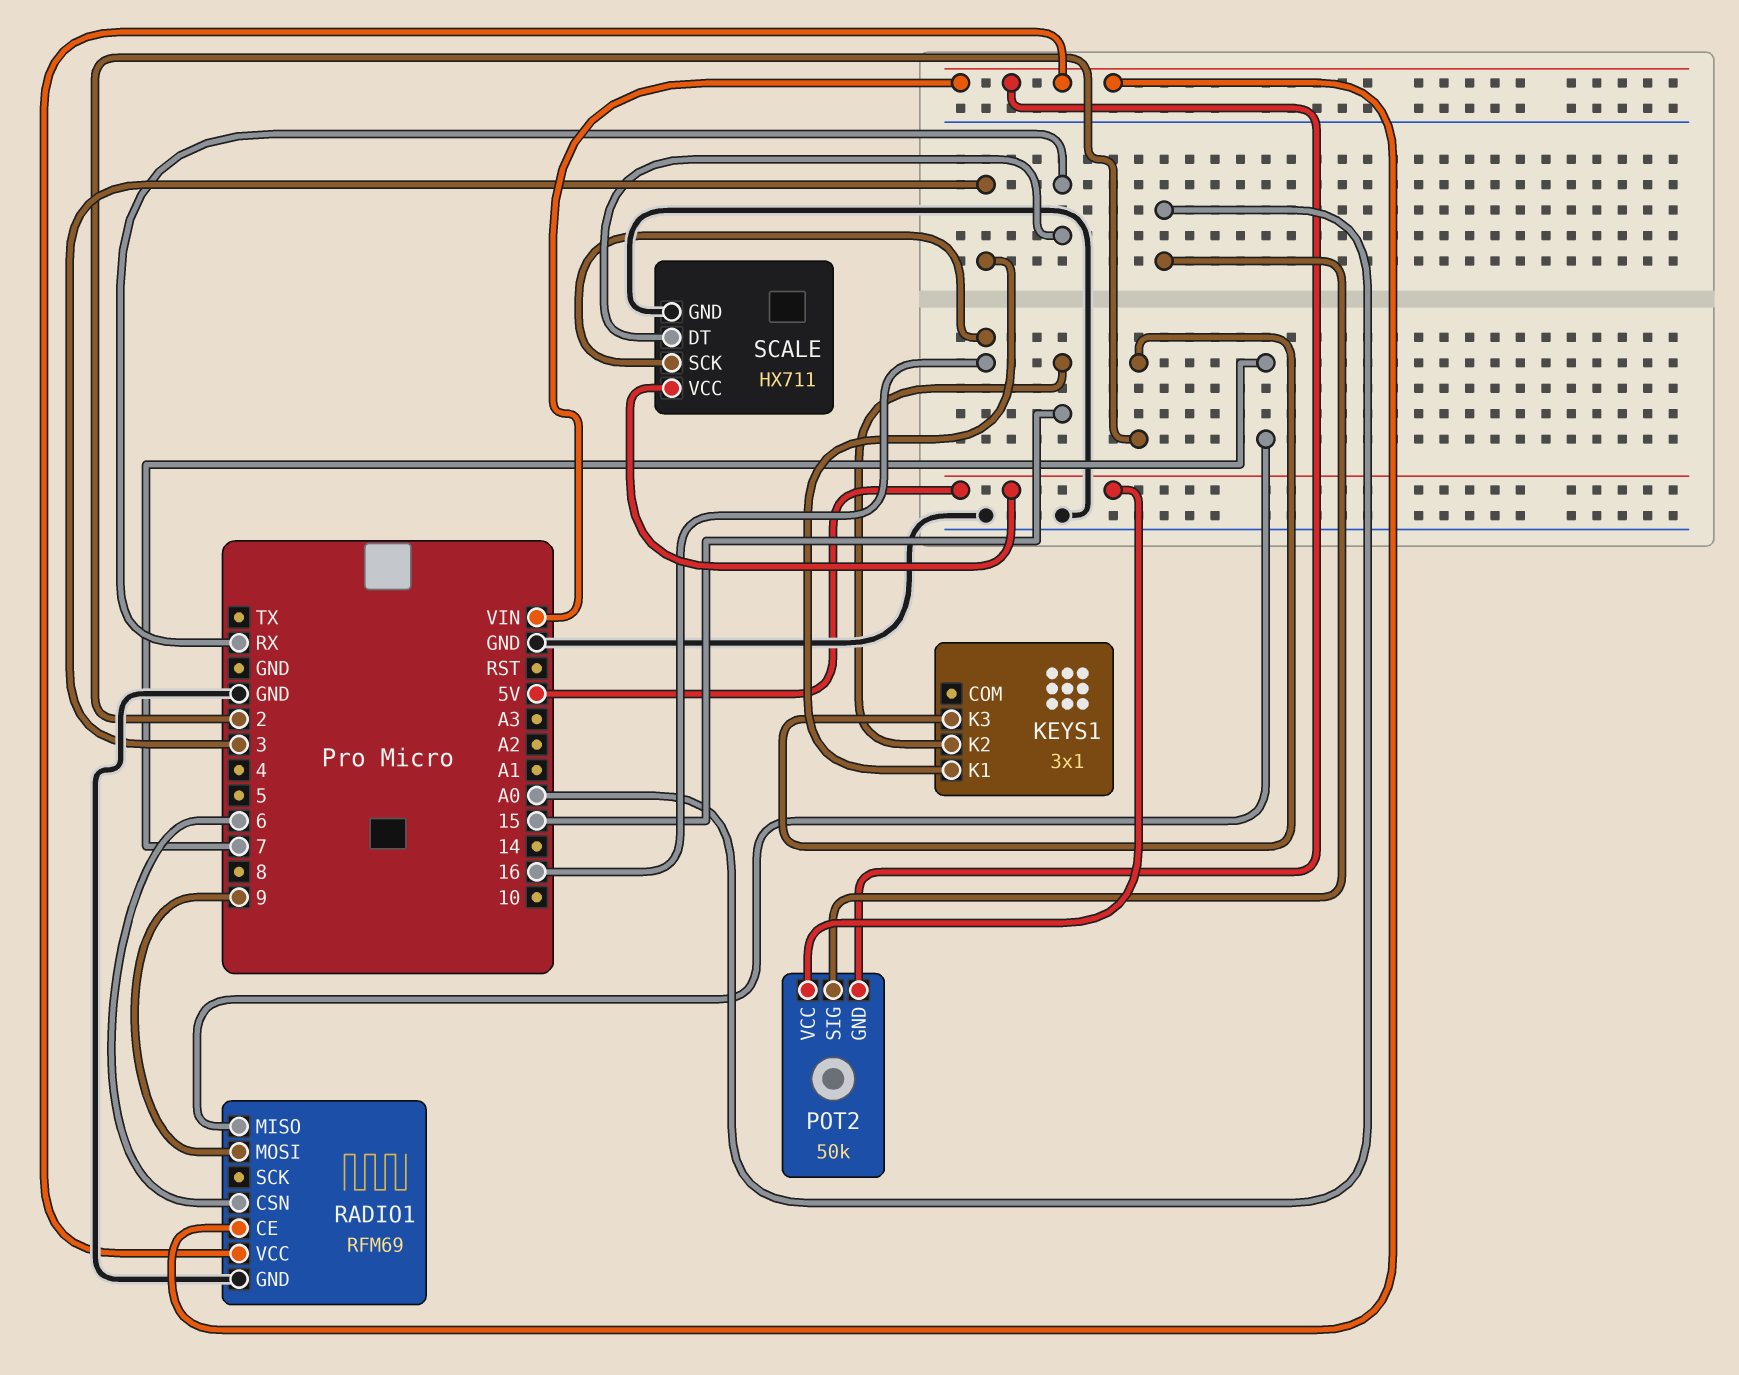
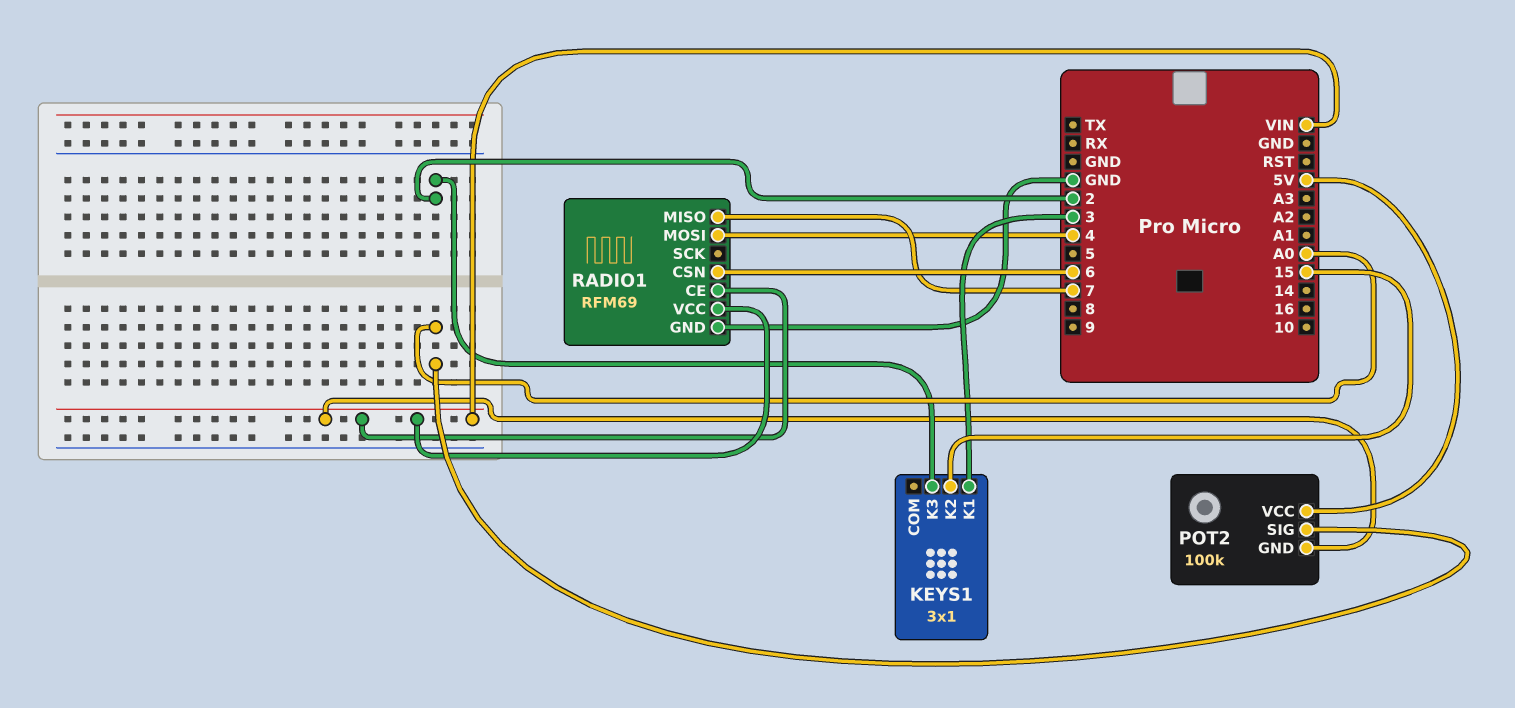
POT2: 50k -> 100k
RADIO1 pin MOSI: 9 -> 4
SCALE: HX711 -> none
SCALE pin DT: RX -> none
SCALE pin GND: GND -> none
SCALE pin SCK: 16 -> none
SCALE pin VCC: 5V -> none

